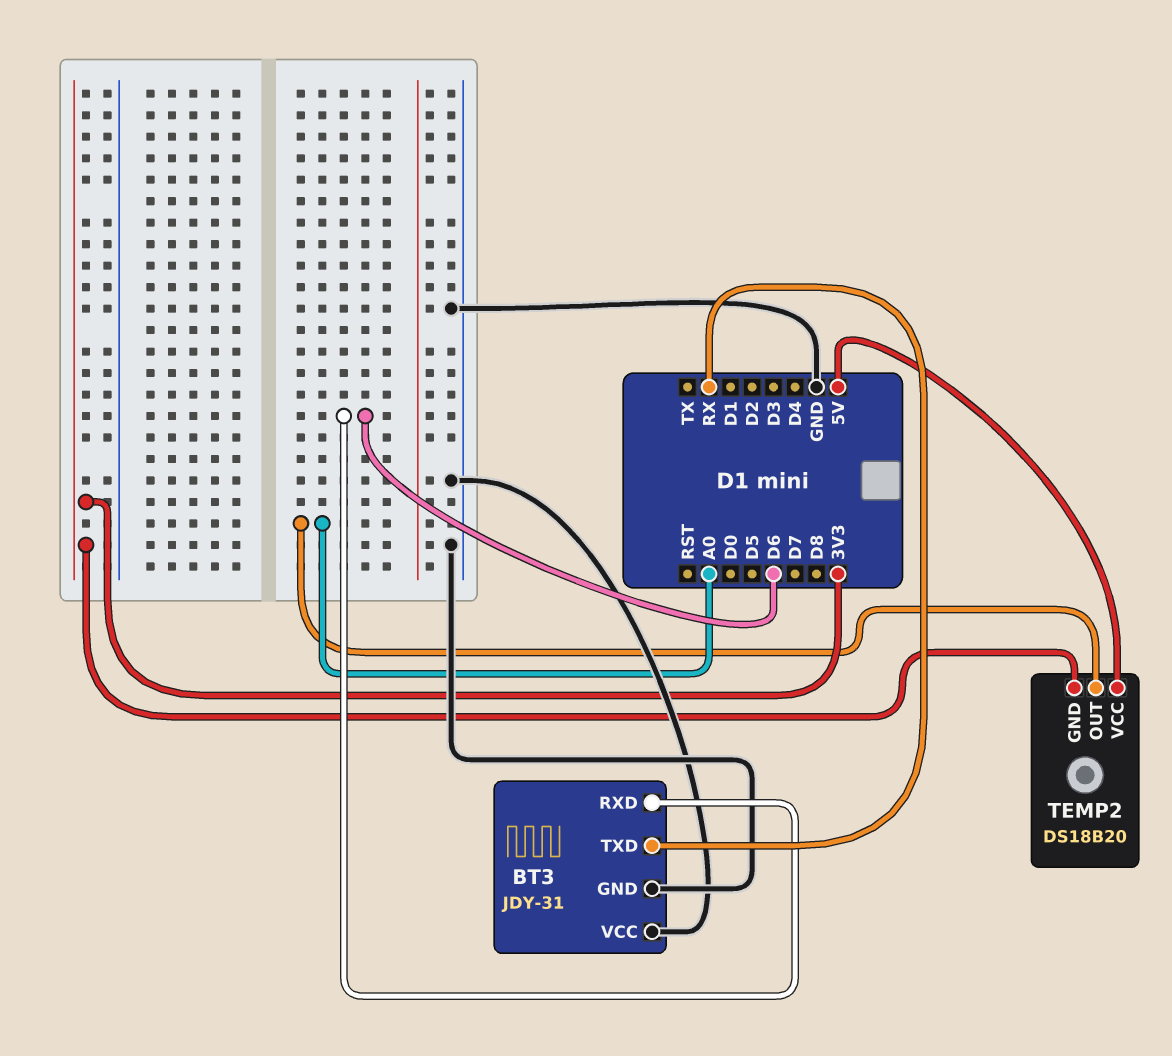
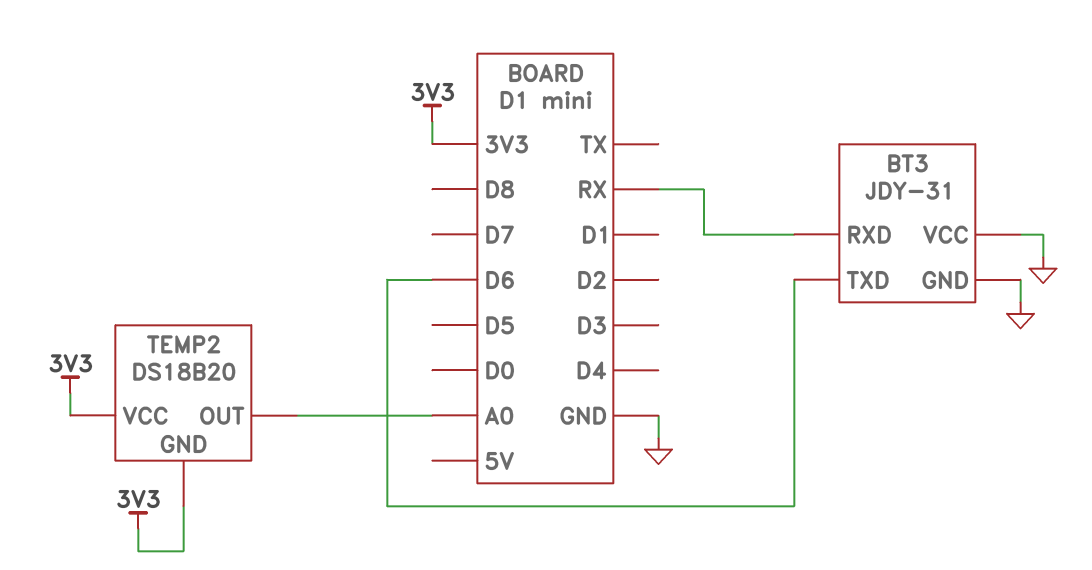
BT3 pin RXD: D6 -> RX
BT3 pin TXD: RX -> D6
TEMP2 pin VCC: 5V -> 3V3

